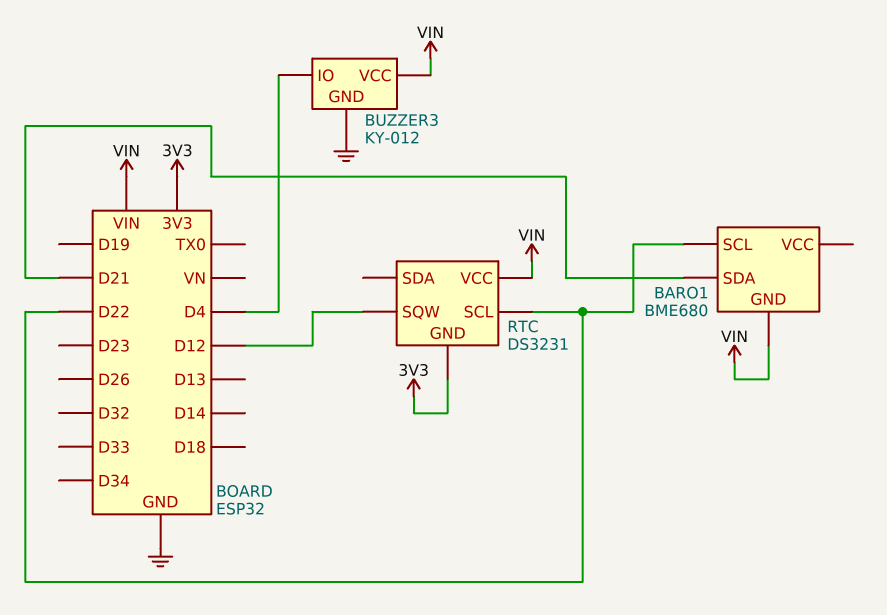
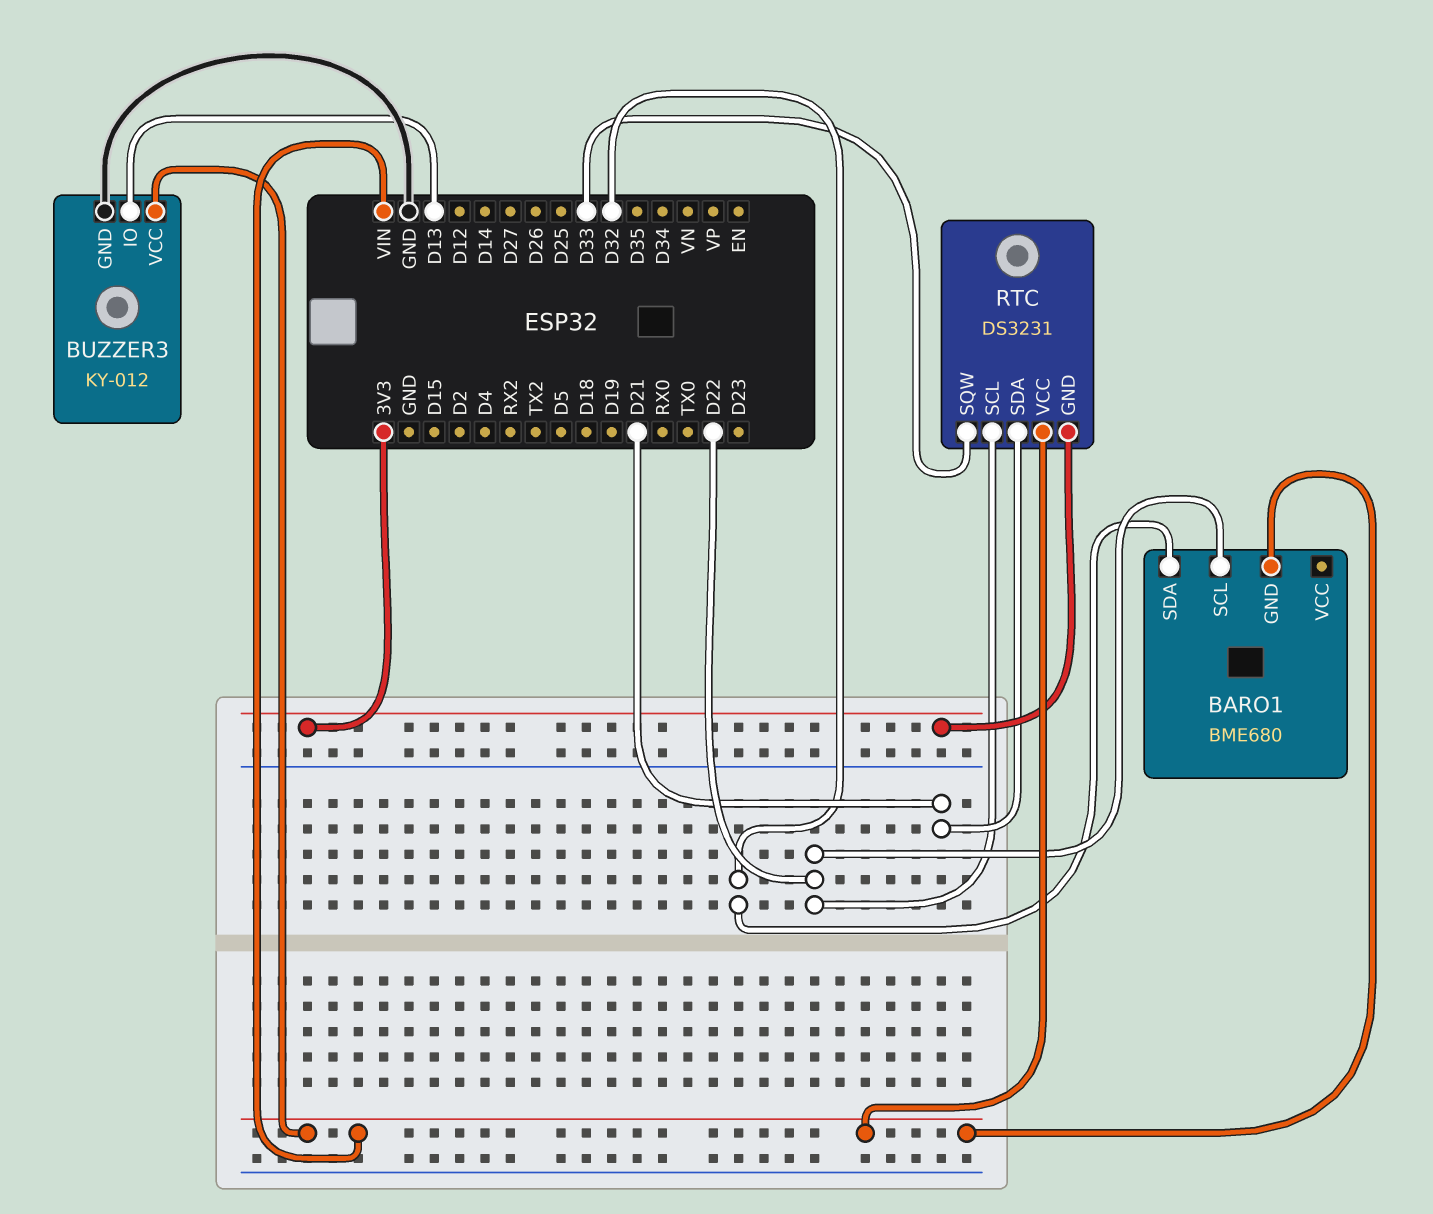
BARO1 pin SDA: D21 -> D32
BUZZER3 pin IO: D4 -> D13
RTC pin SDA: none -> D21
RTC pin SQW: D12 -> D33

